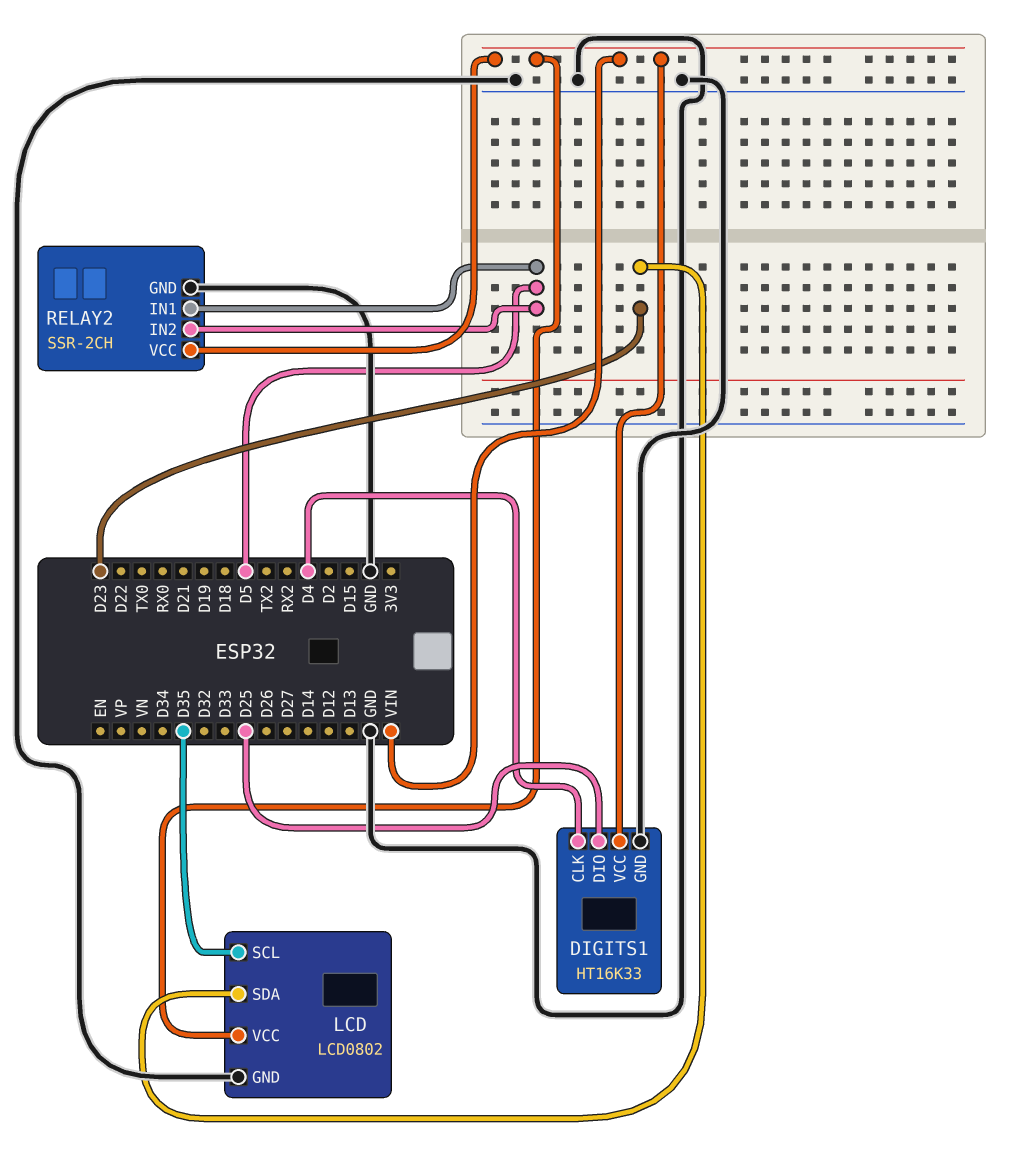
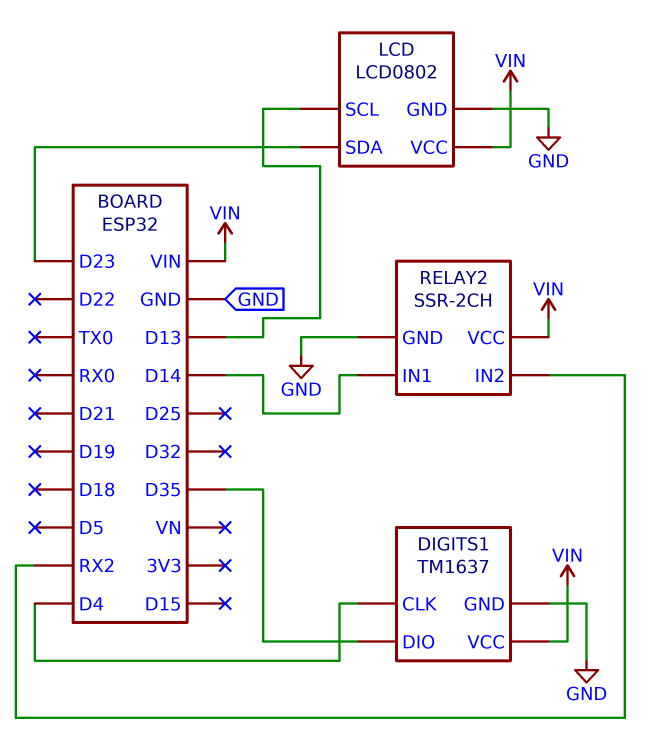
DIGITS1: HT16K33 -> TM1637
DIGITS1 pin DIO: D25 -> D35
LCD pin SCL: D35 -> D13
RELAY2 pin IN1: D5 -> D14
RELAY2 pin IN2: D5 -> RX2

